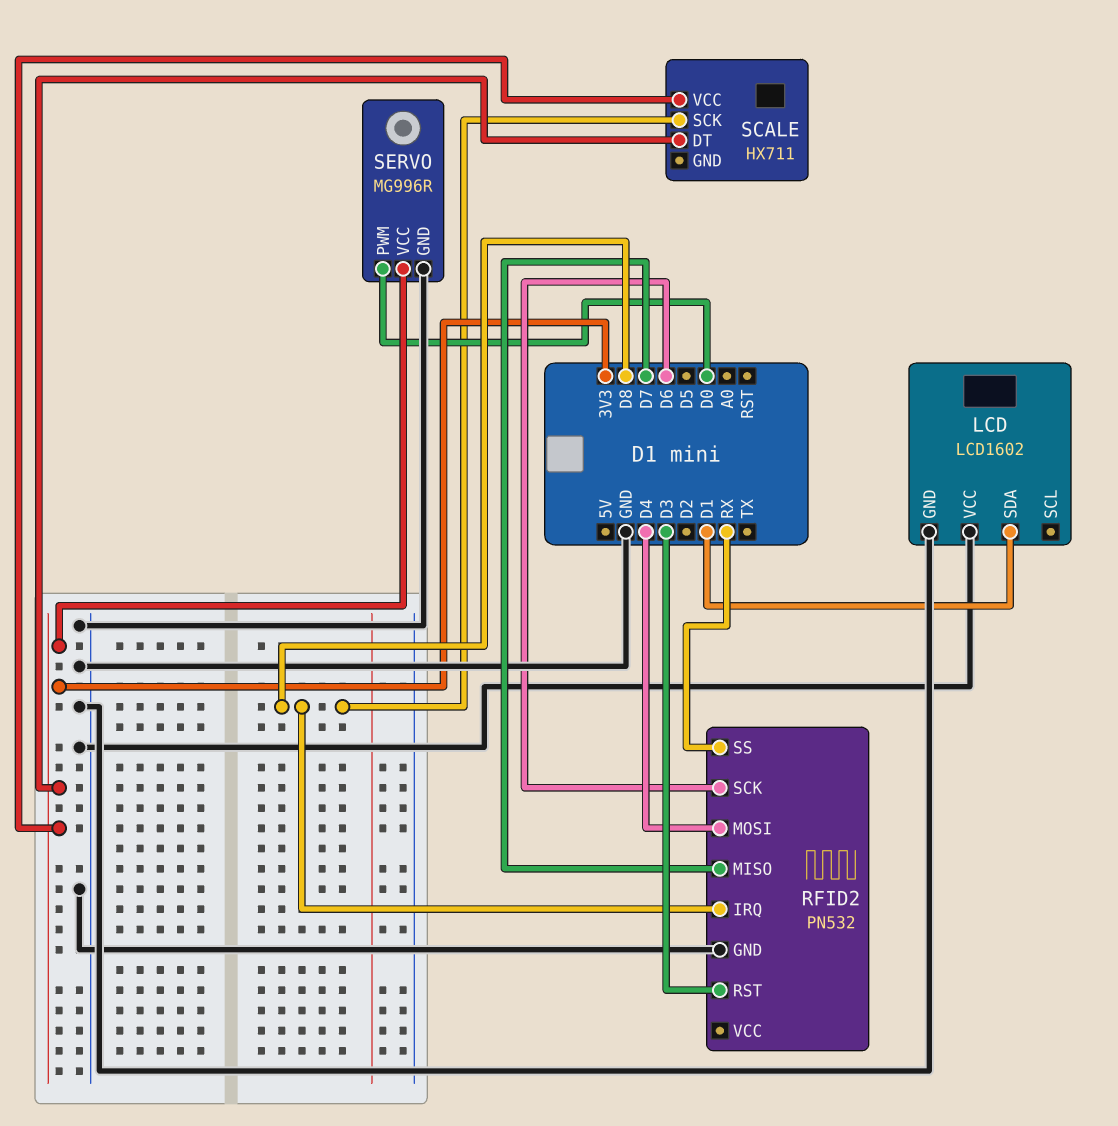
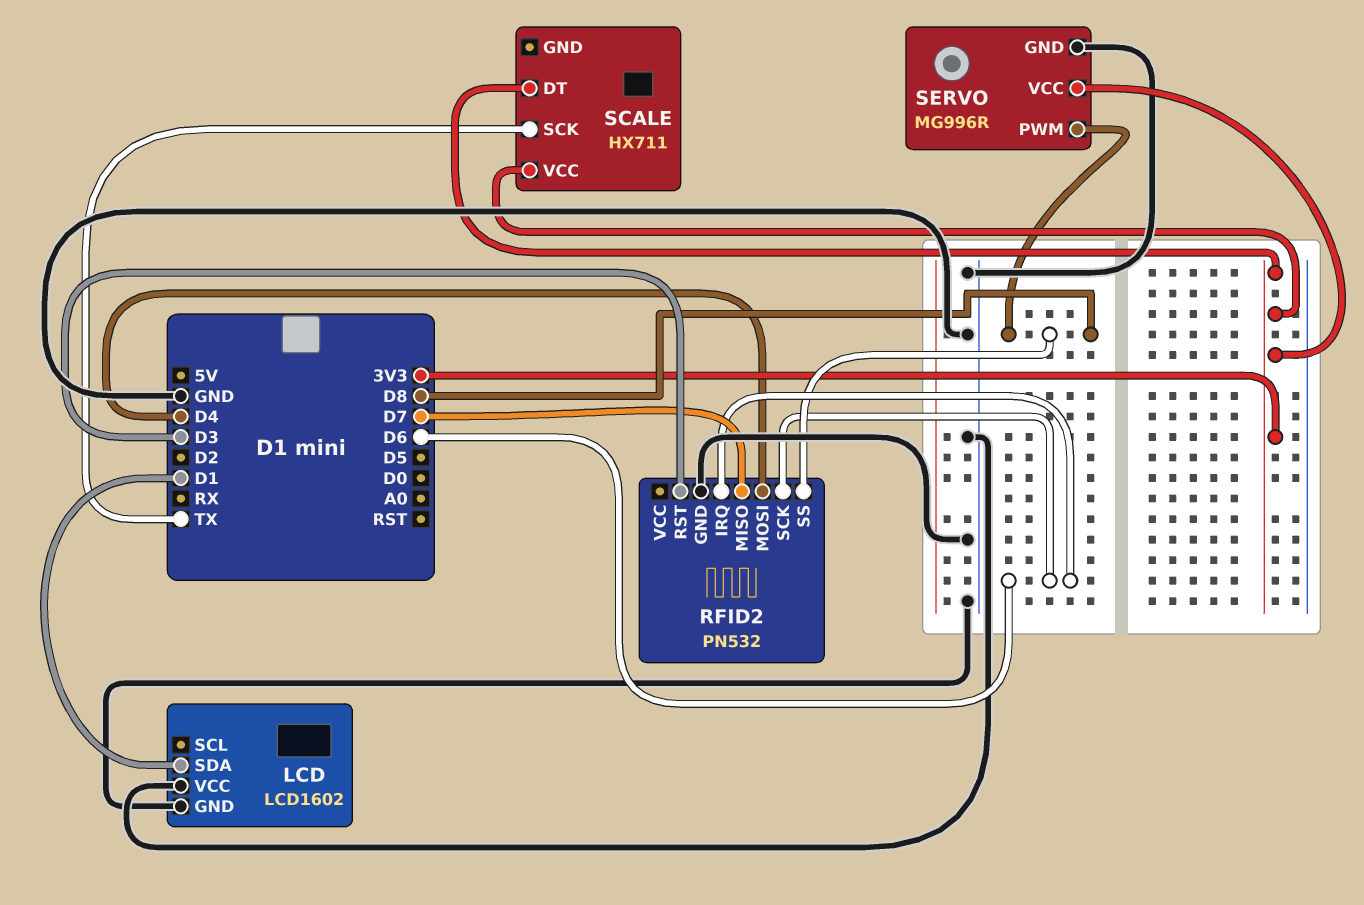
RFID2 pin IRQ: D8 -> D6
RFID2 pin SS: RX -> D8
SCALE pin SCK: D8 -> TX
SERVO pin PWM: D0 -> D8

